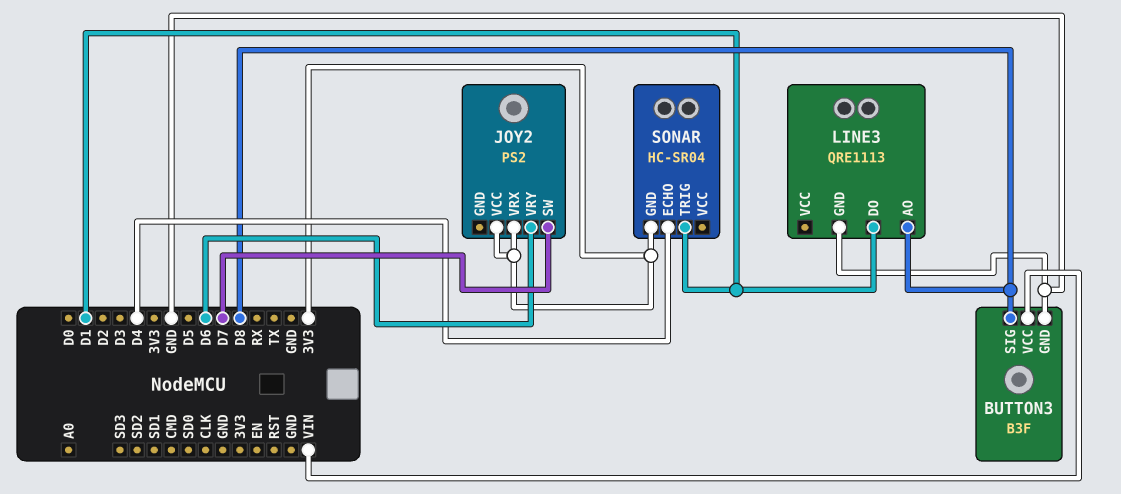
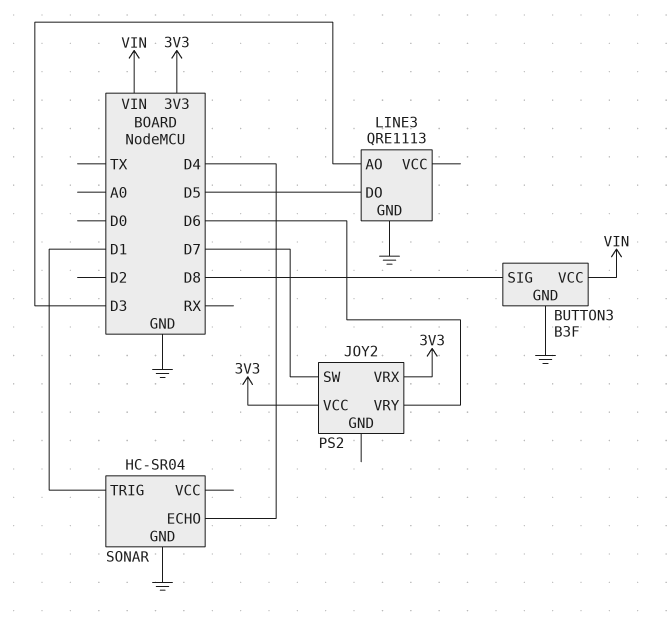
LINE3 pin AO: D8 -> D3
LINE3 pin DO: D1 -> D5
SONAR pin GND: 3V3 -> GND

